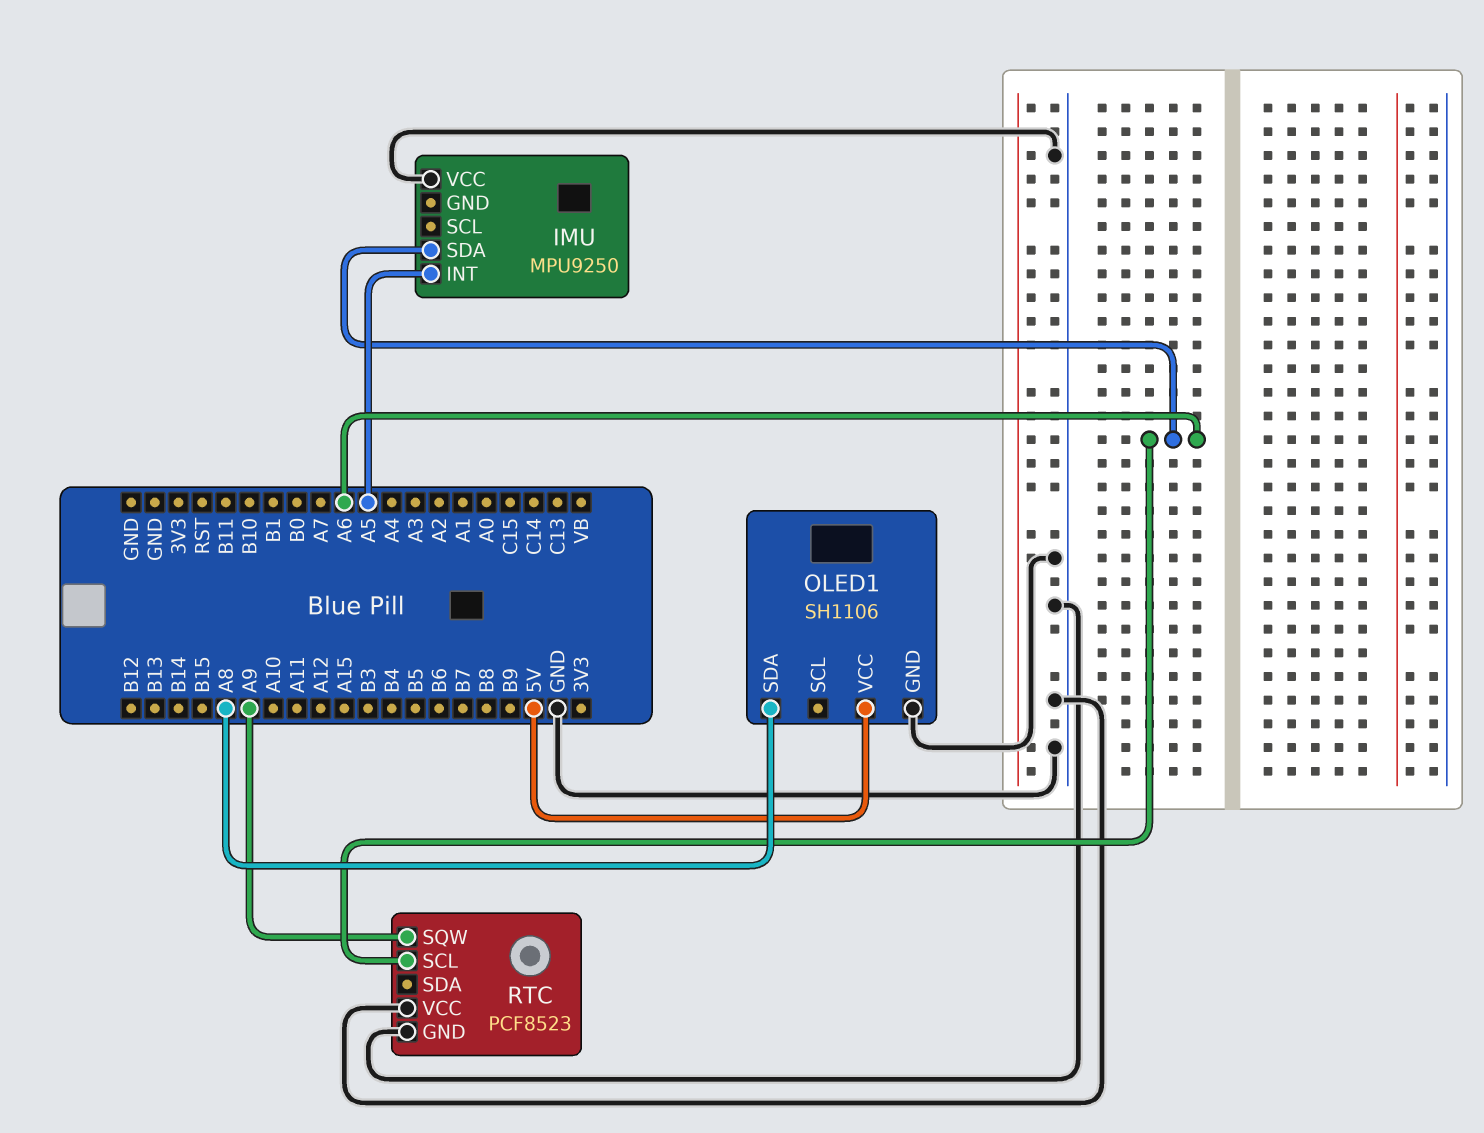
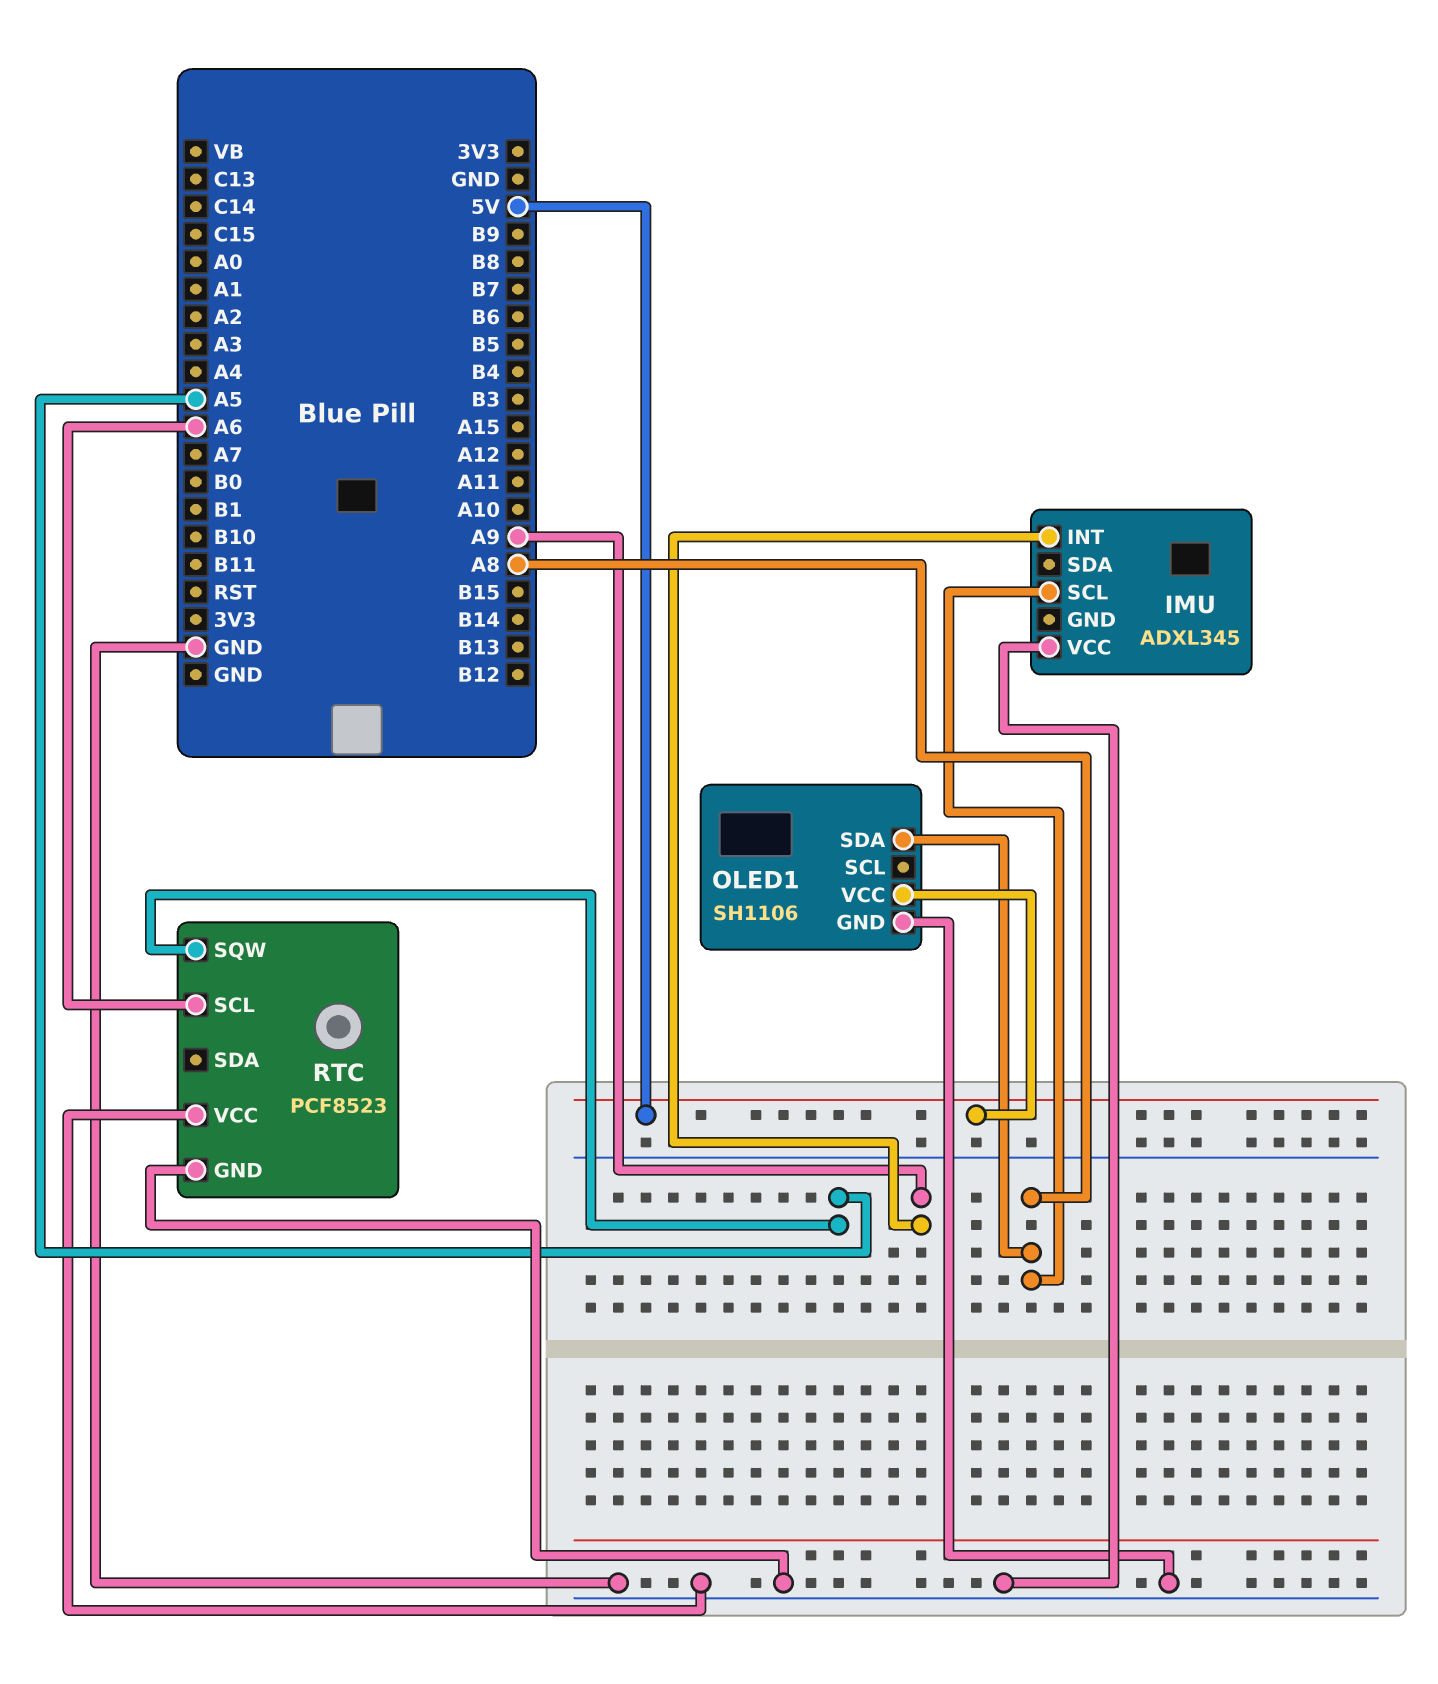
IMU: MPU9250 -> ADXL345
IMU pin INT: A5 -> A9
IMU pin SCL: none -> A8
IMU pin SDA: A6 -> none
RTC pin SQW: A9 -> A5

